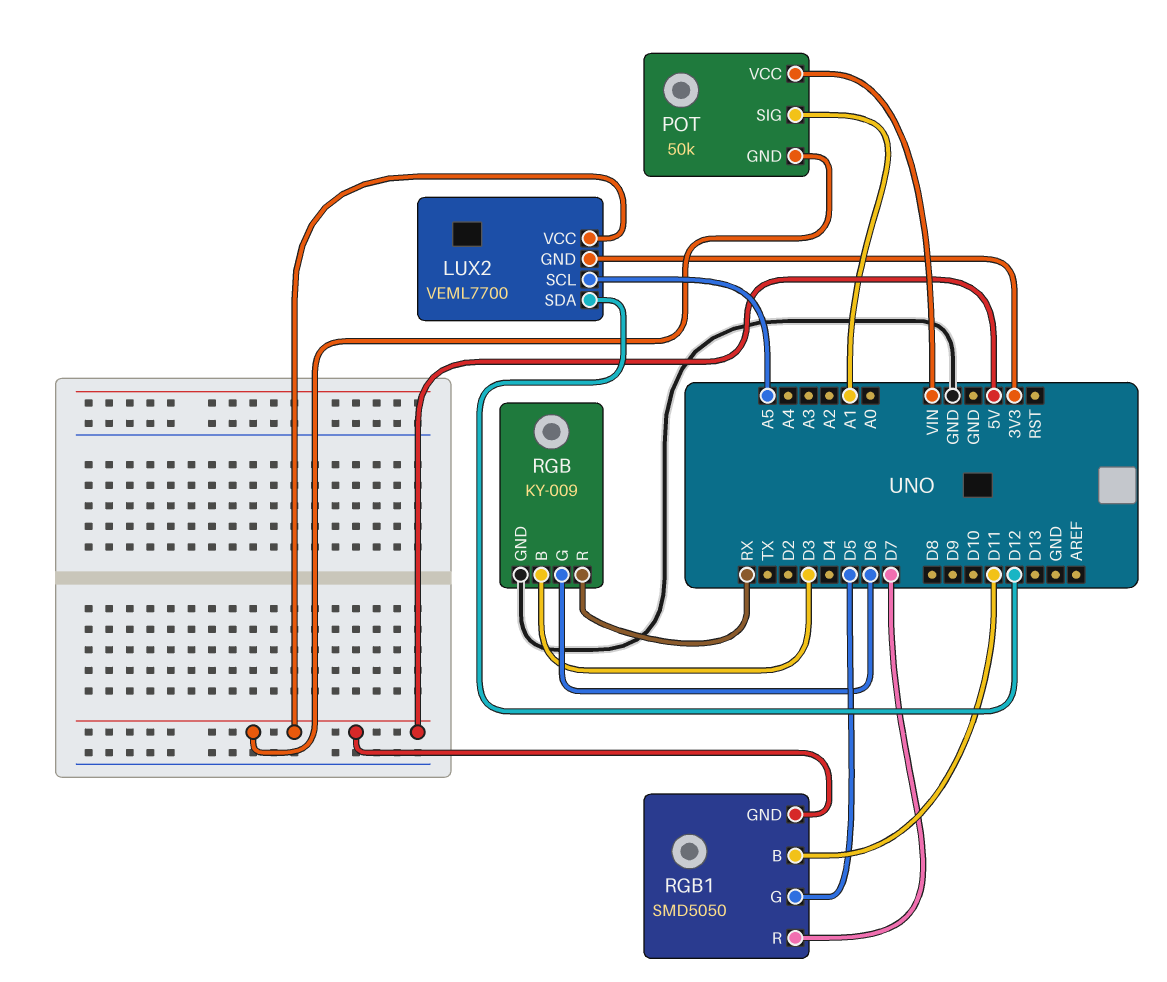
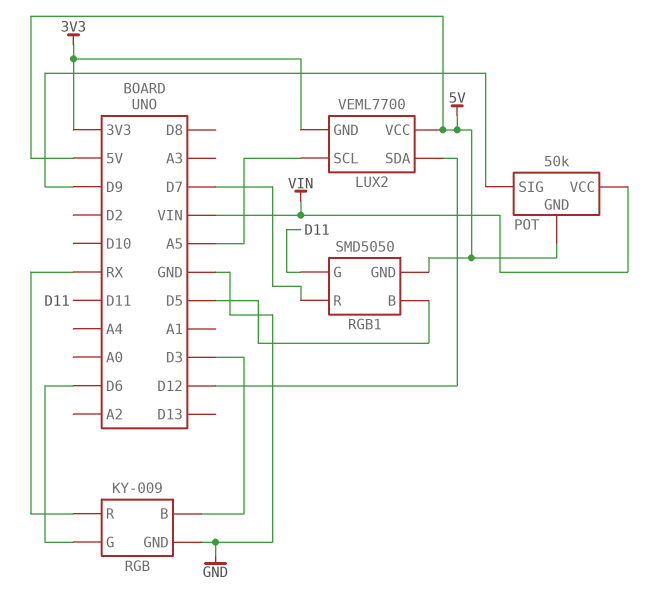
POT pin SIG: A1 -> D9
RGB1 pin B: D11 -> D5
RGB1 pin G: D5 -> D11

